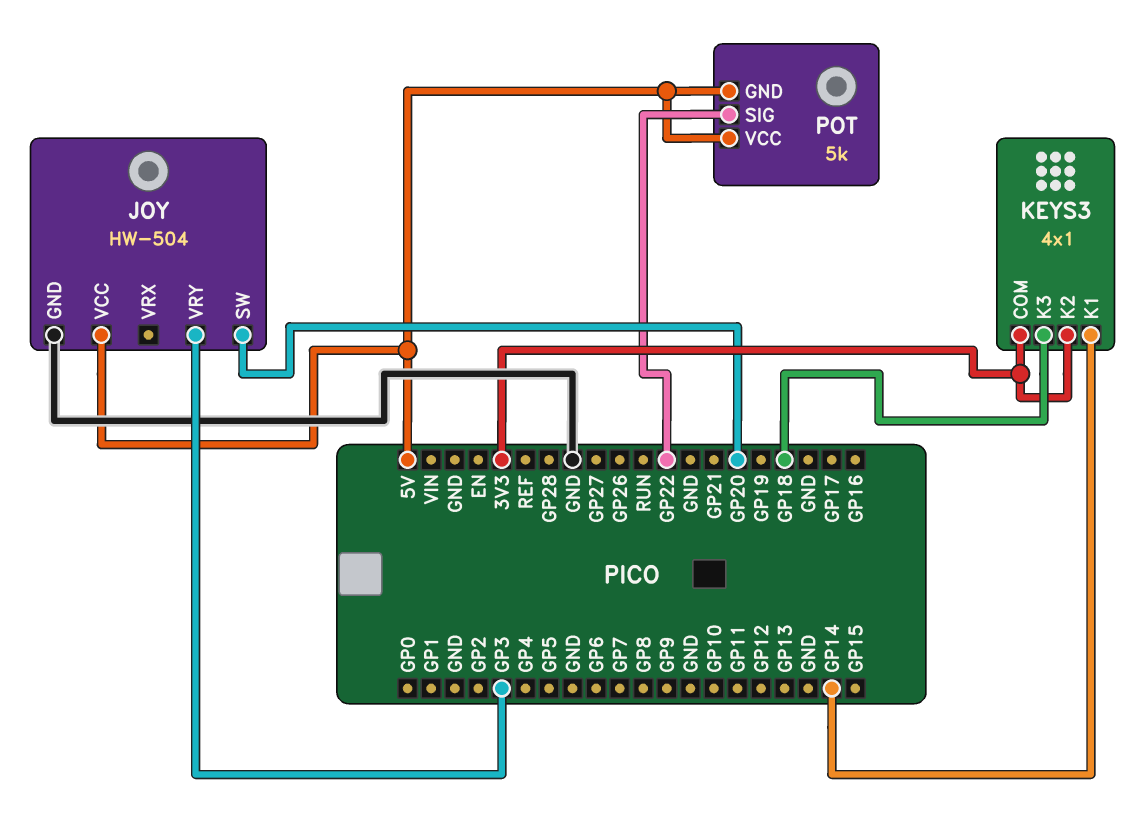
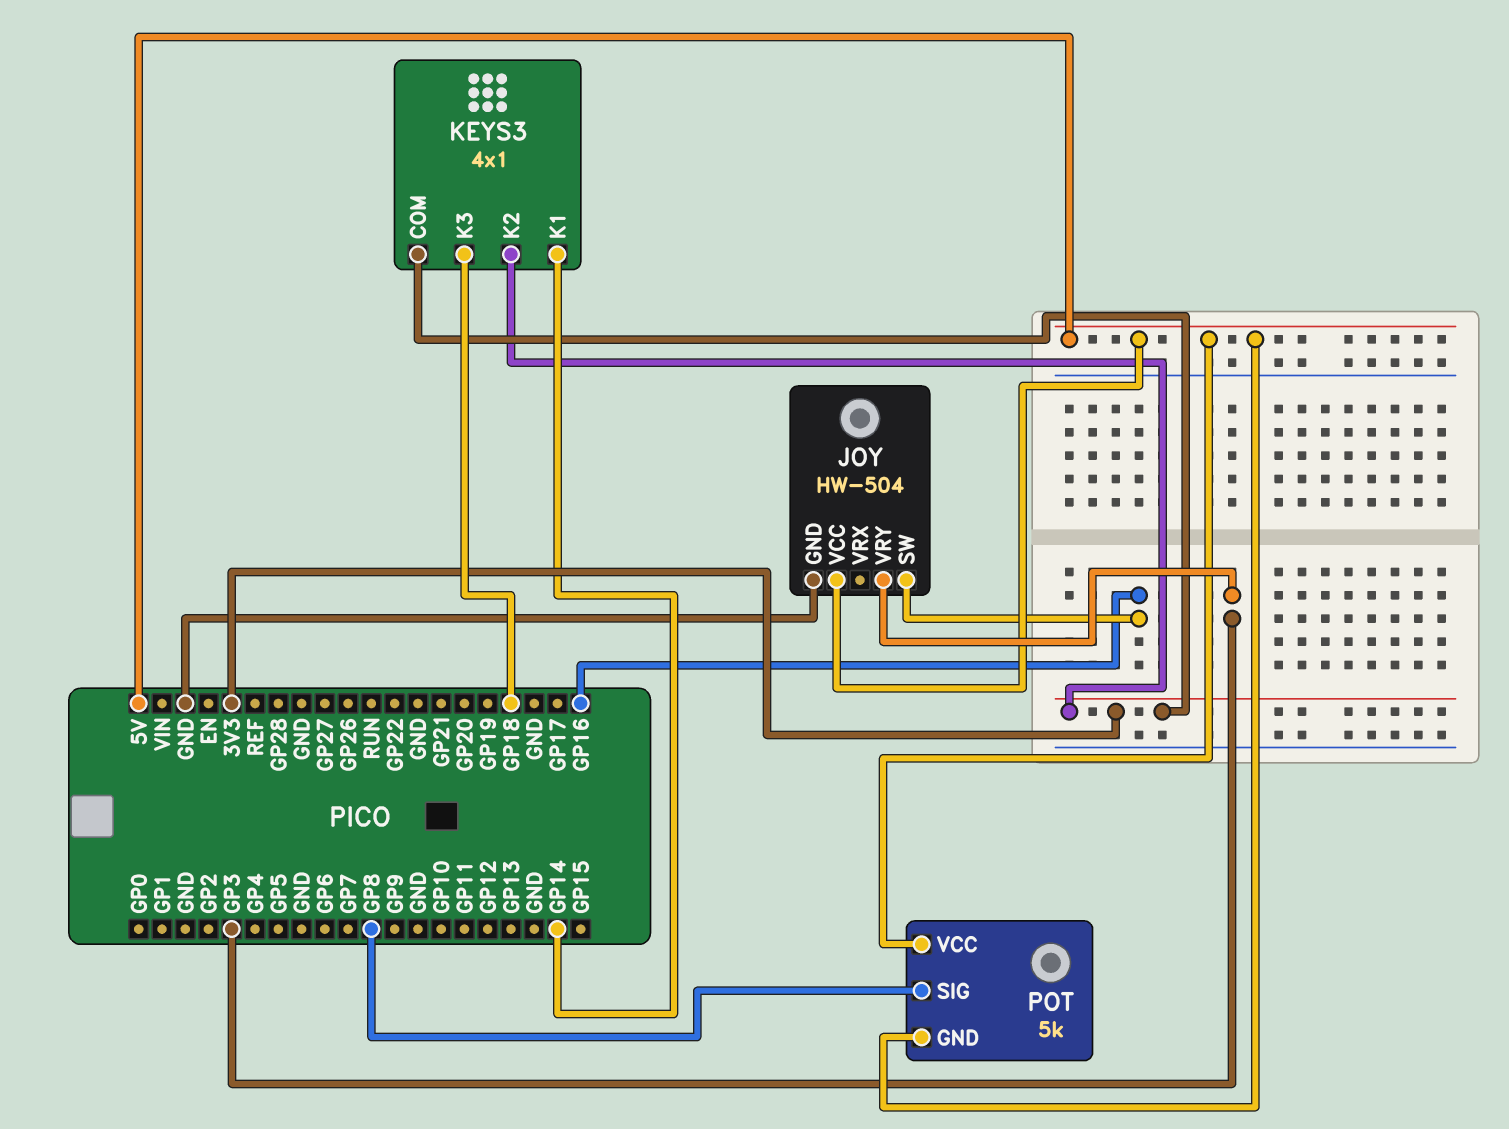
JOY pin SW: GP20 -> GP16
POT pin SIG: GP22 -> GP8

